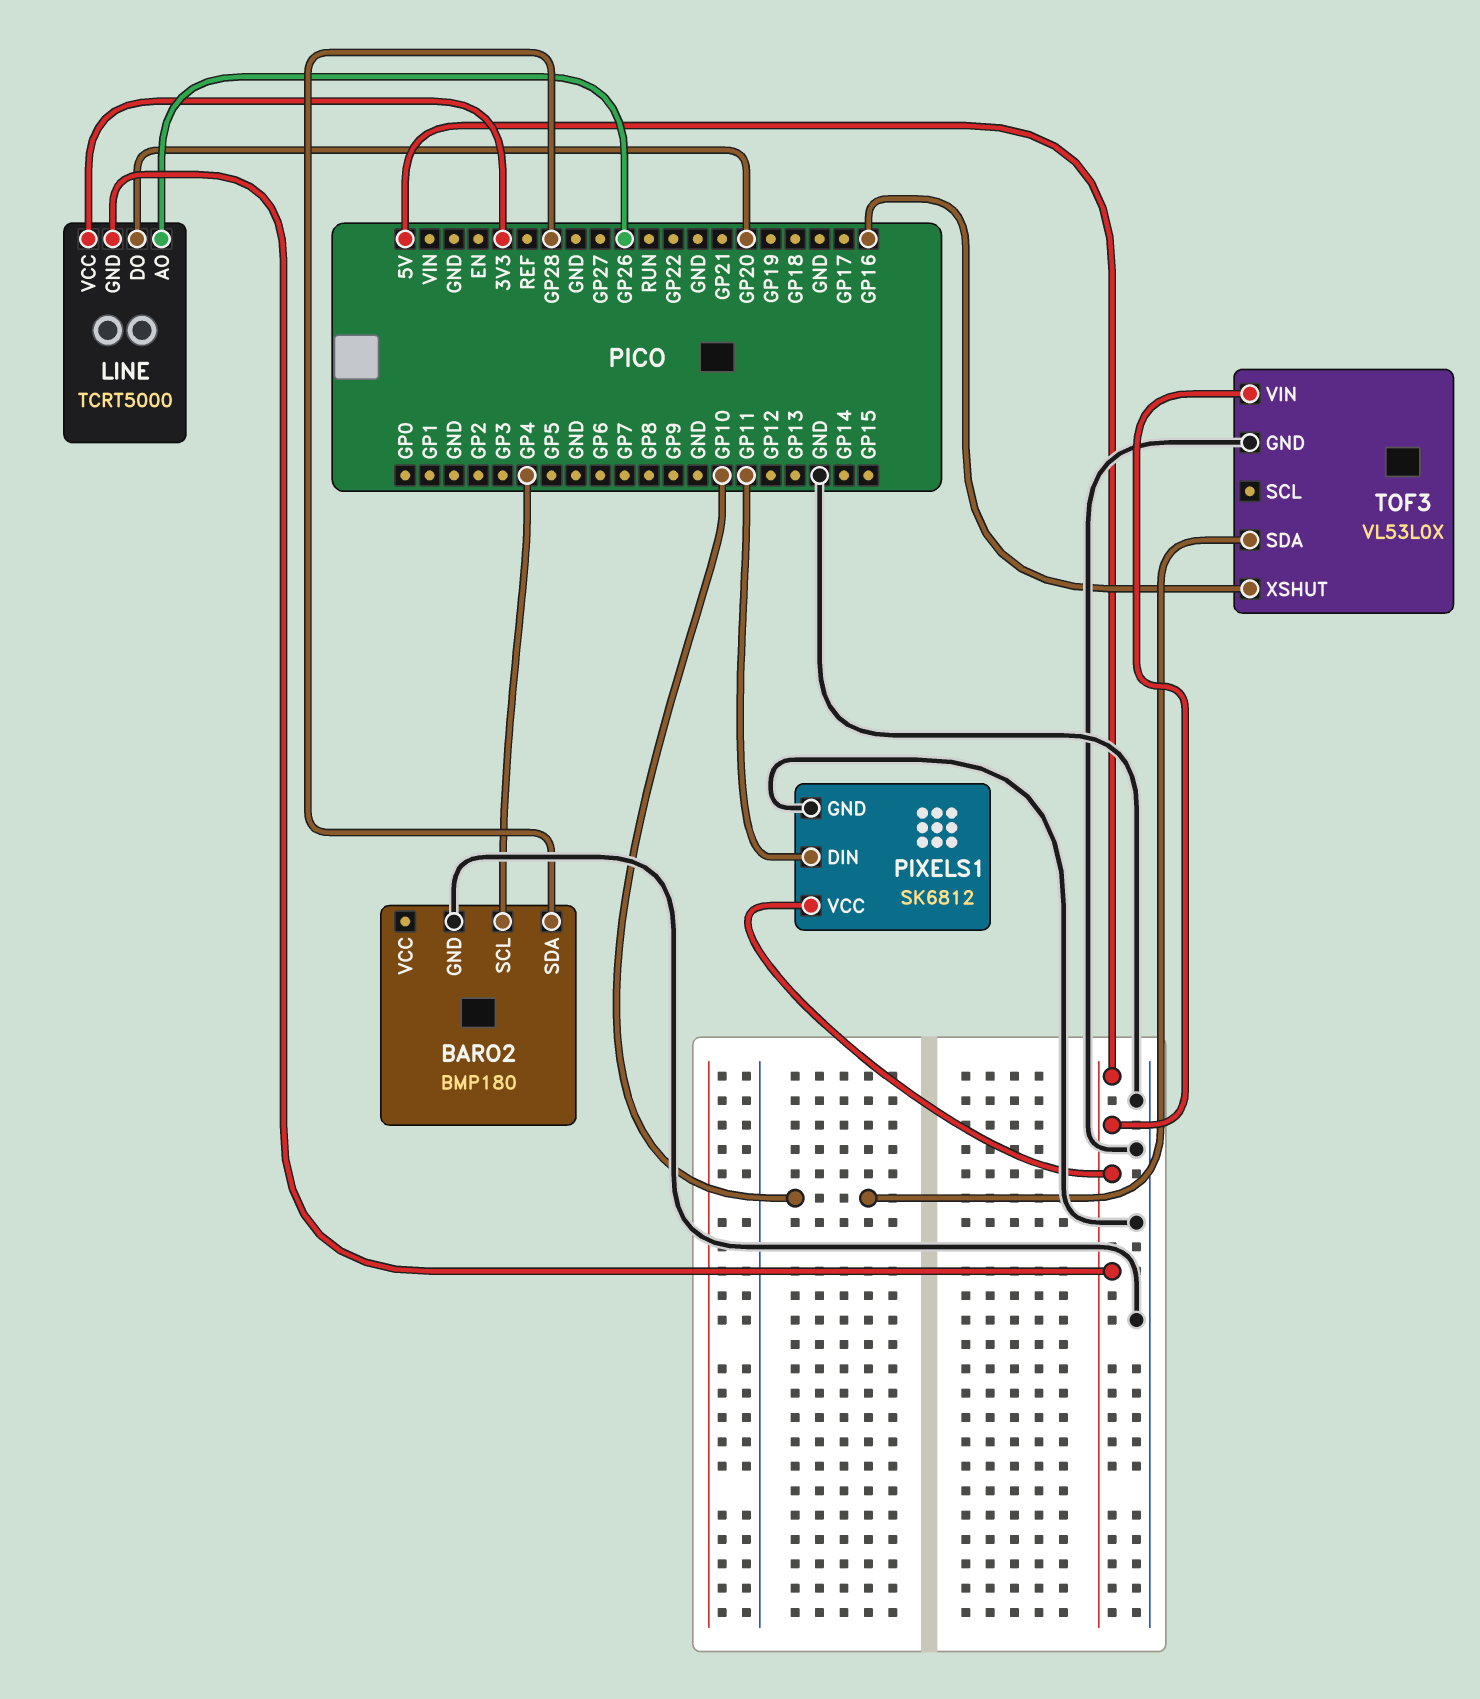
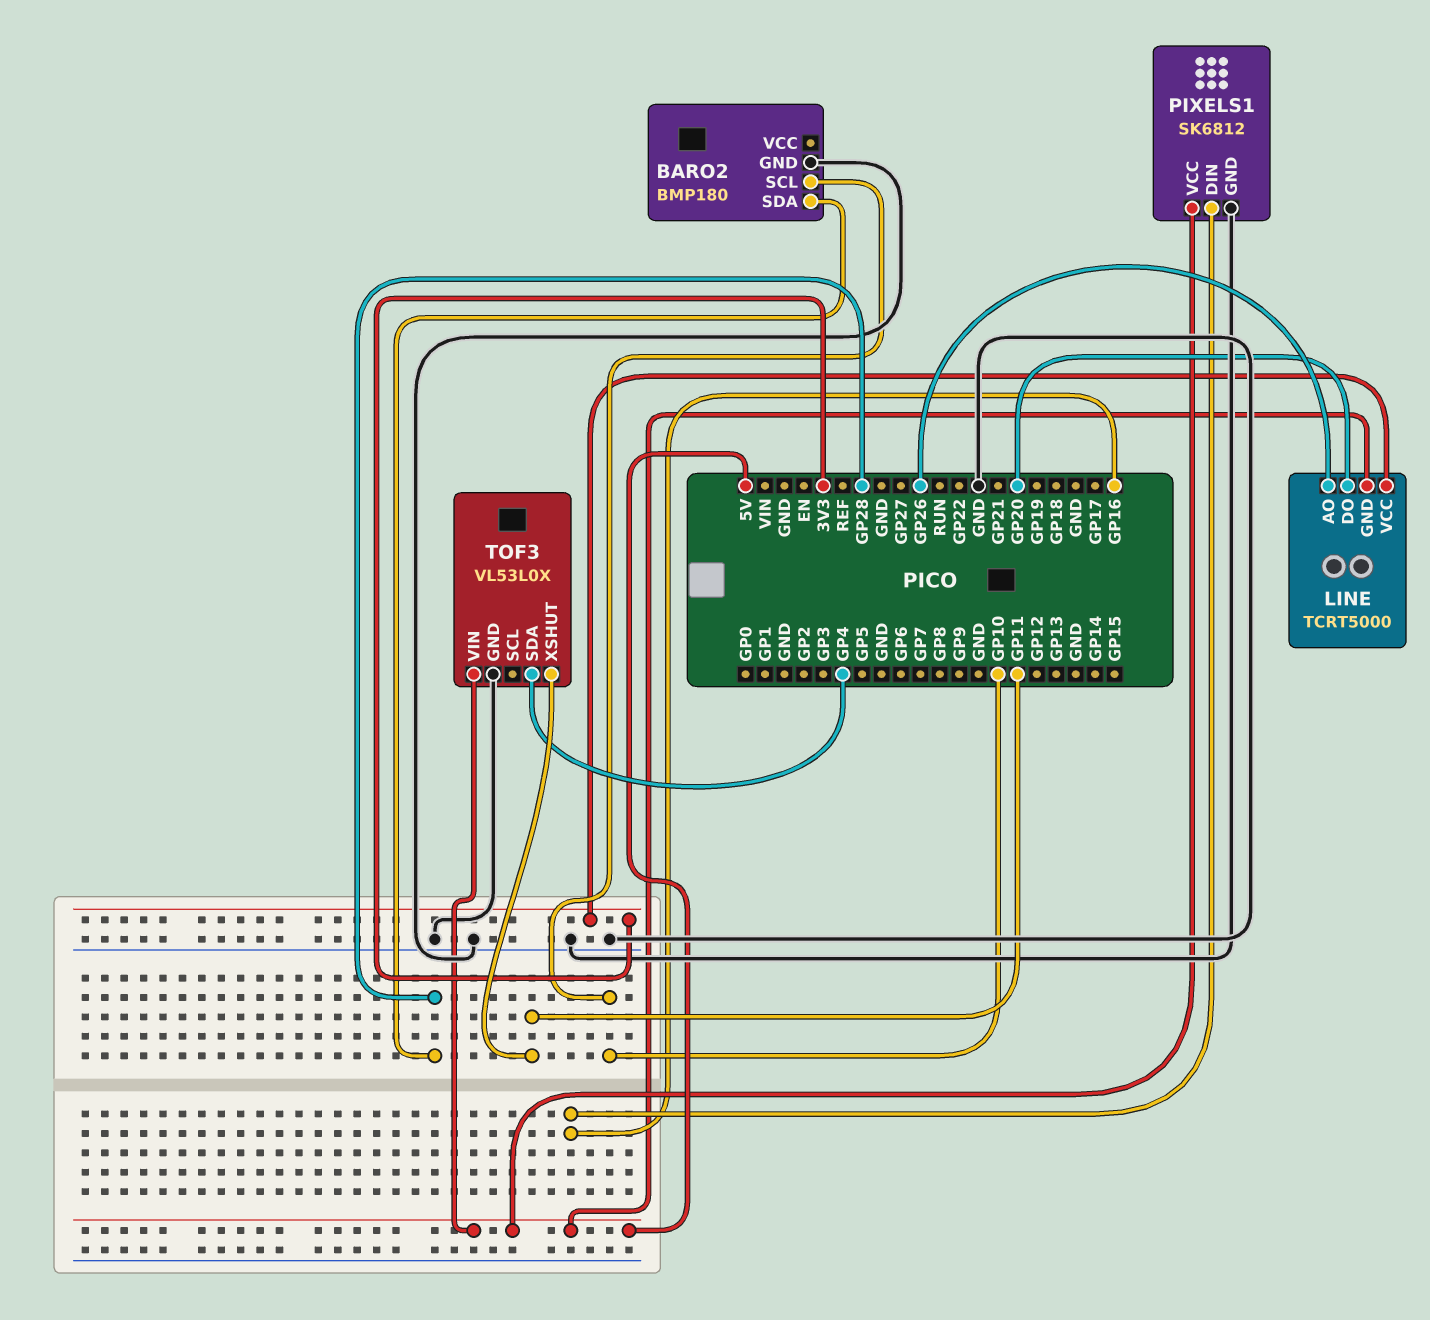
BARO2 pin SCL: GP4 -> GP10
PIXELS1 pin DIN: GP11 -> GP16
TOF3 pin SDA: GP10 -> GP4
TOF3 pin XSHUT: GP16 -> GP11

